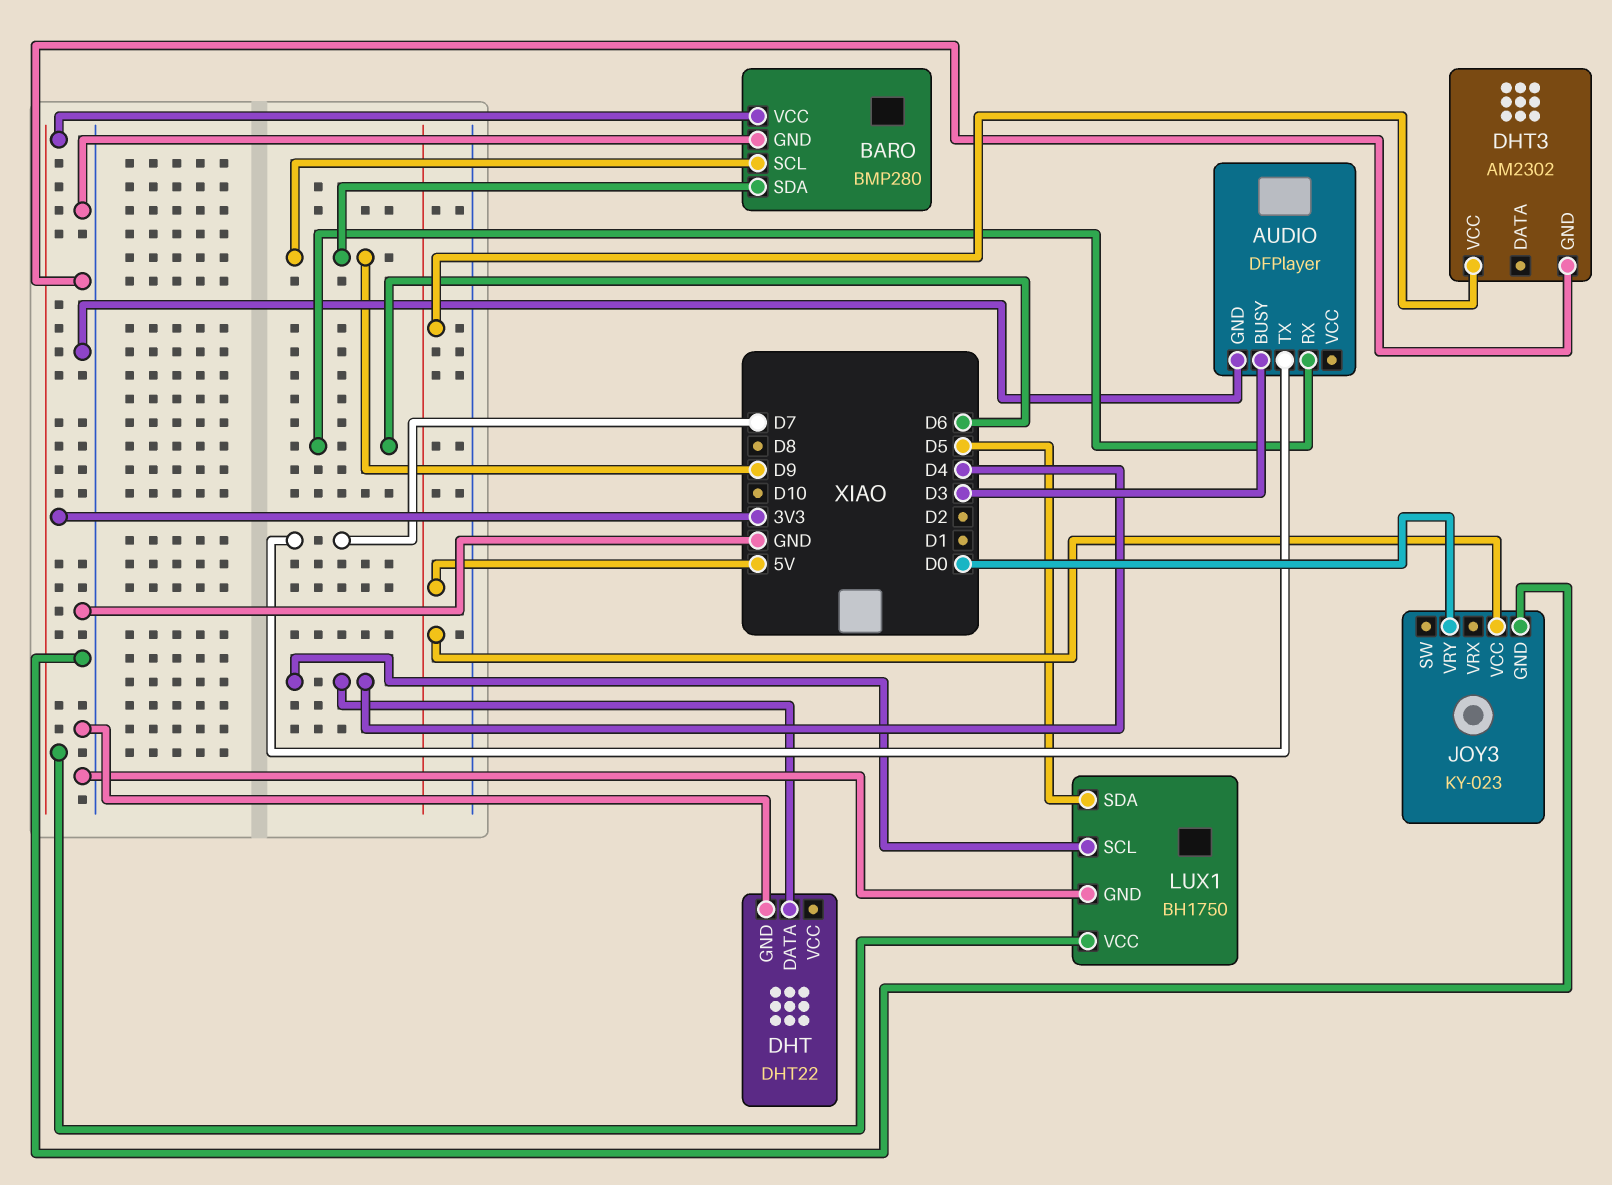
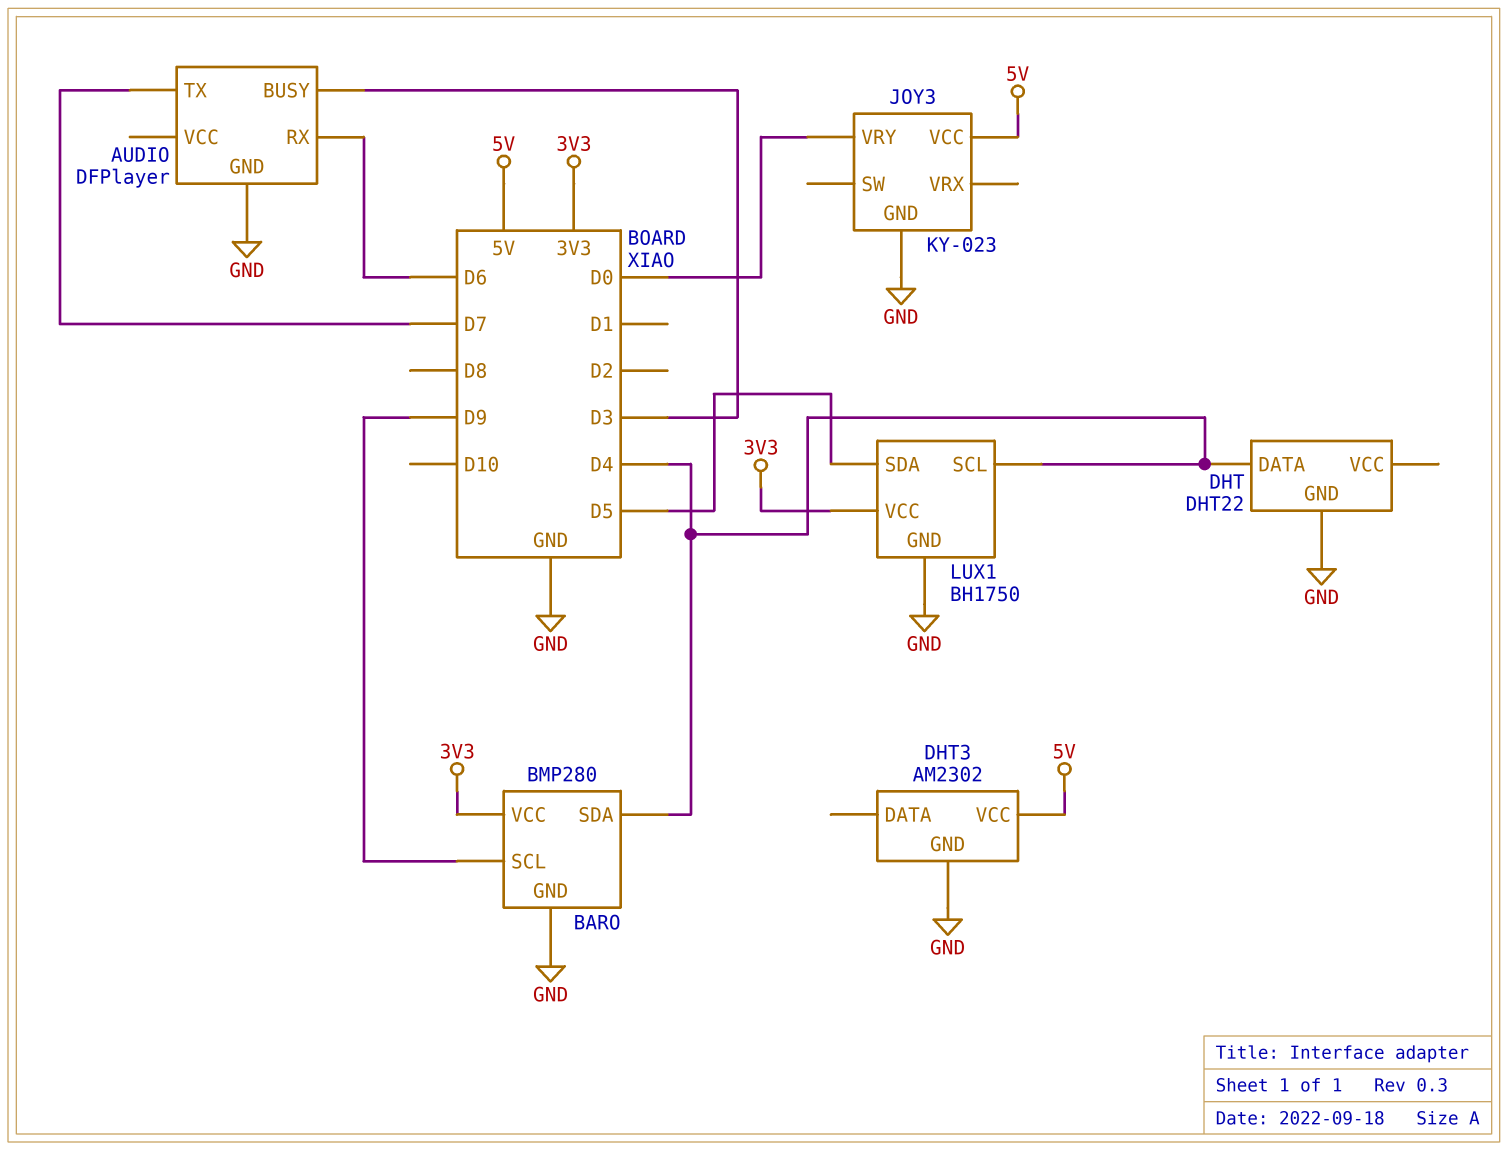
BARO pin SDA: D9 -> D4

